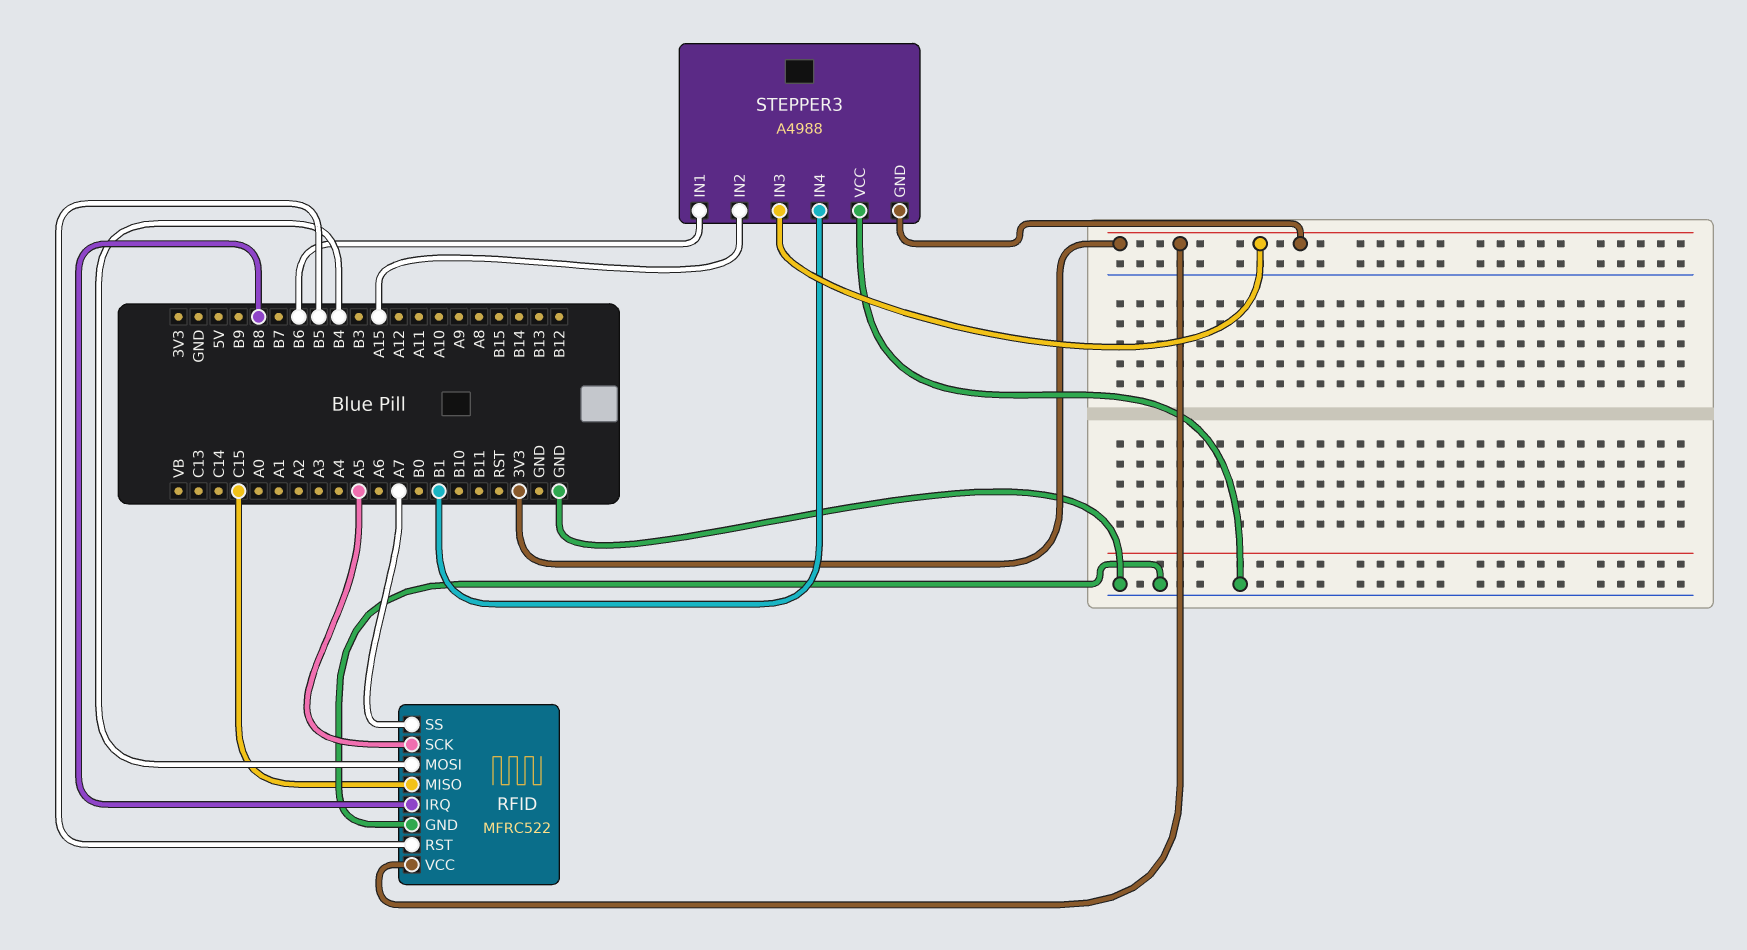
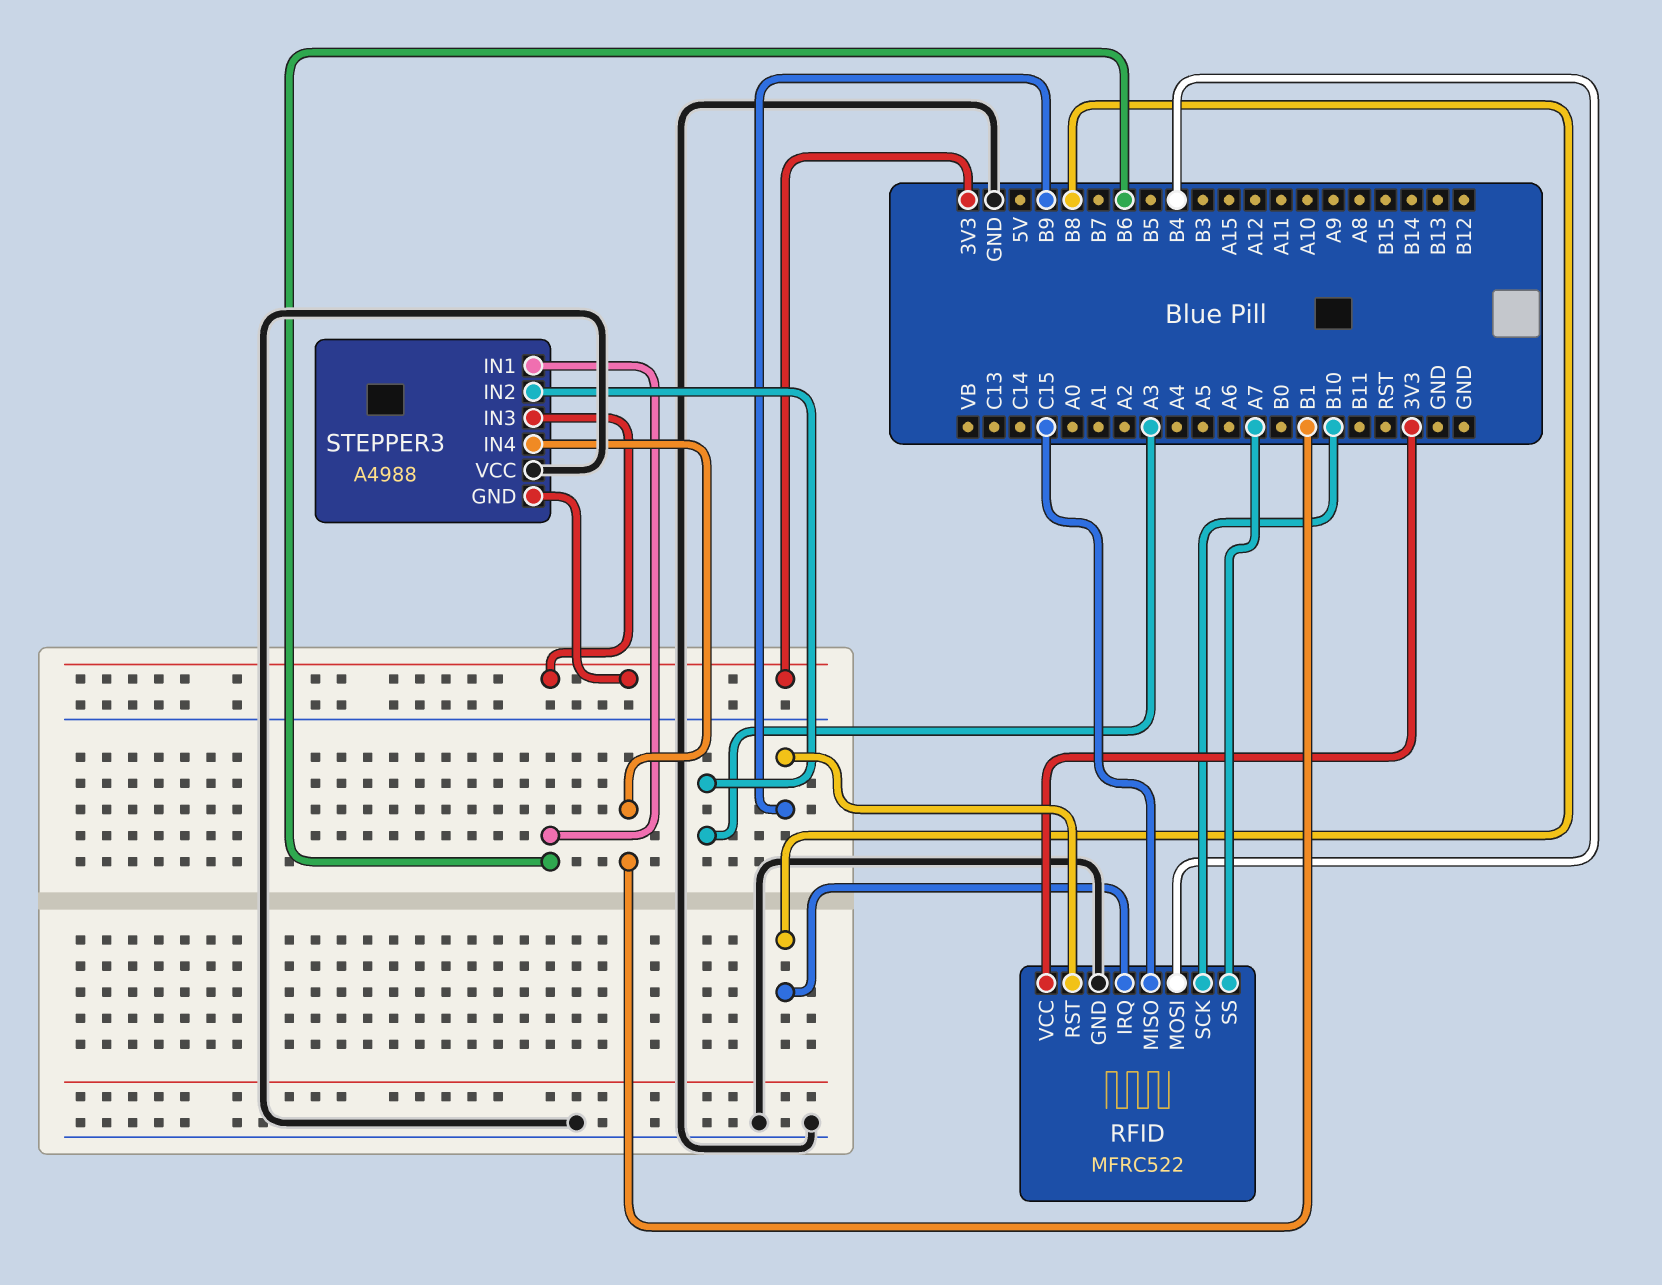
RFID pin RST: B5 -> B9
RFID pin SCK: A5 -> B10
STEPPER3 pin IN2: A15 -> A3

